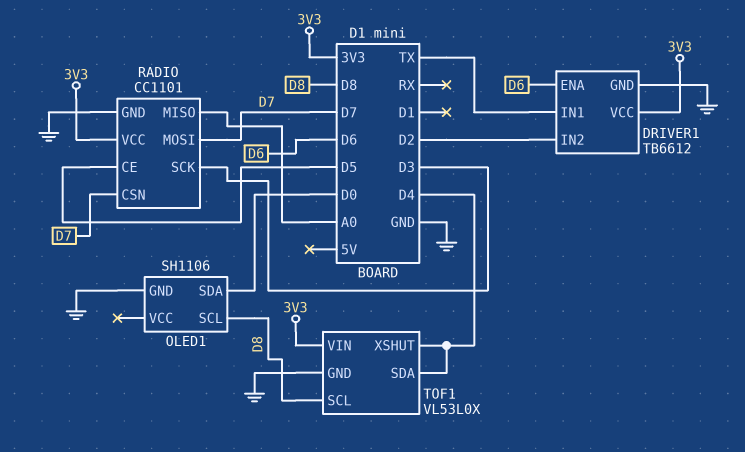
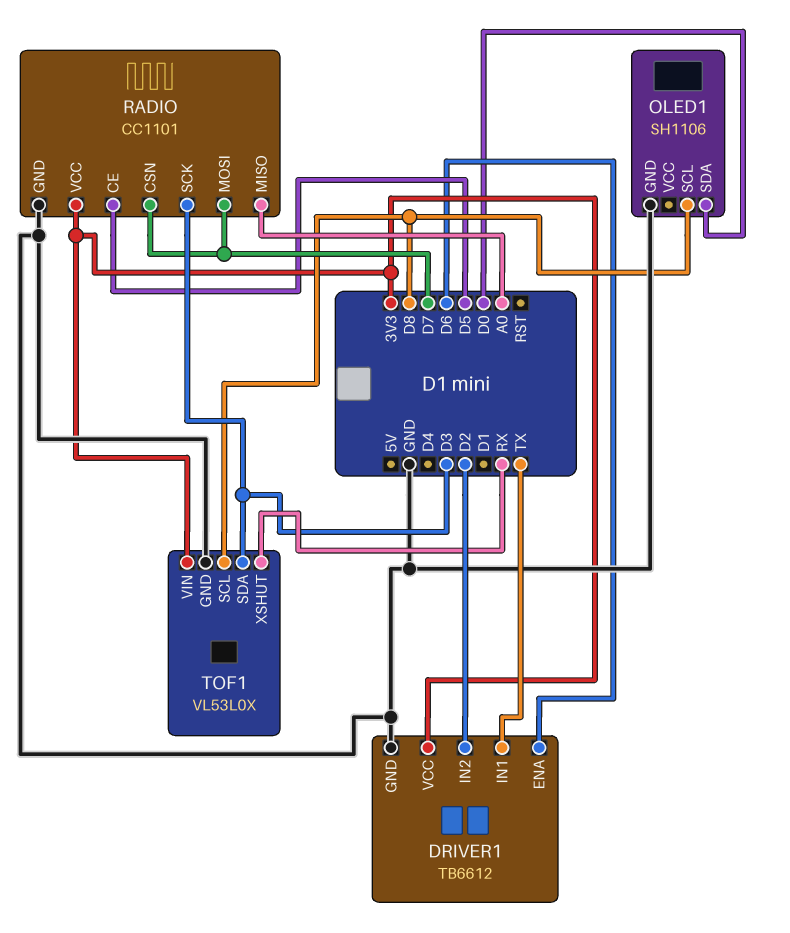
TOF1 pin SDA: D4 -> D3
TOF1 pin XSHUT: D4 -> RX

